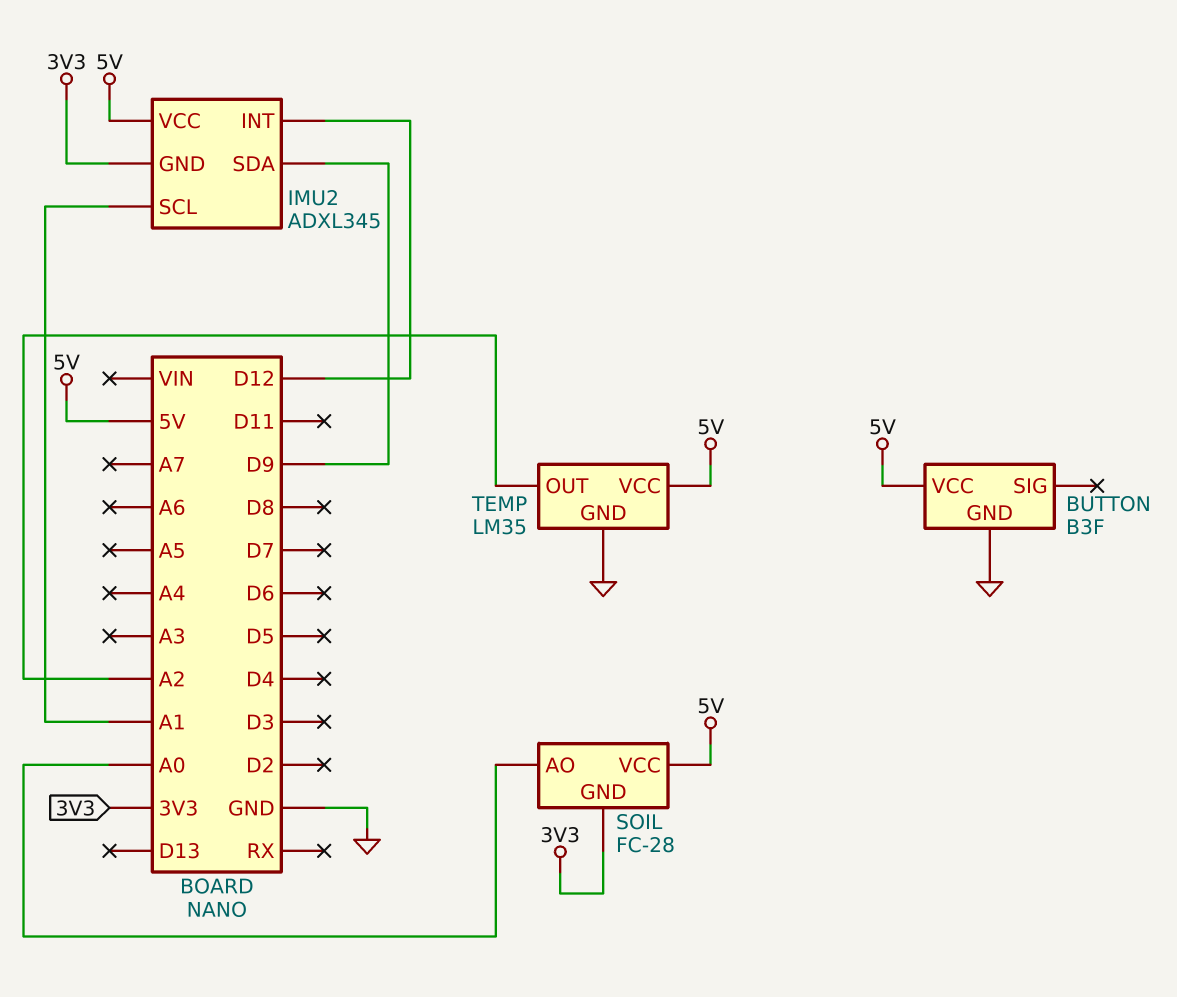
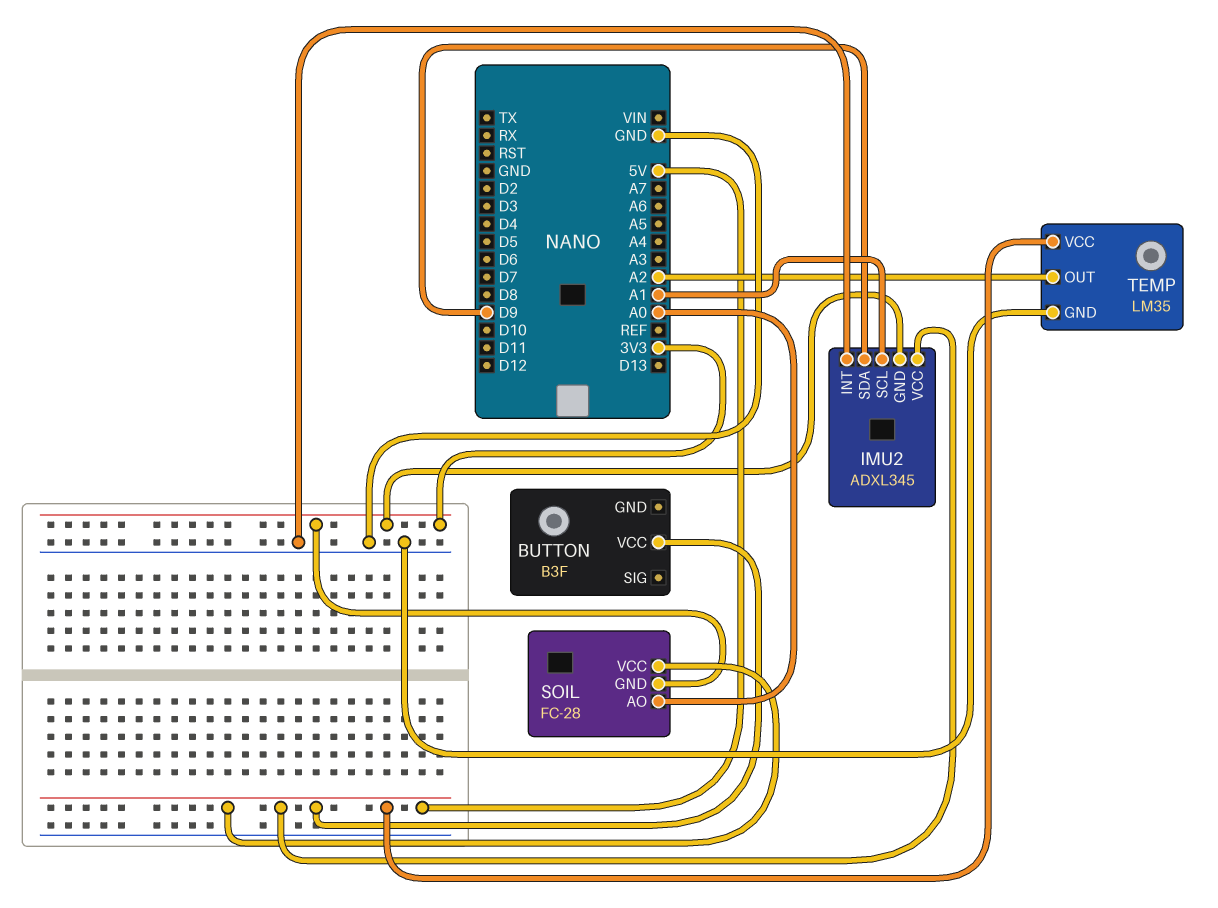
BUTTON pin GND: GND -> none
IMU2 pin INT: D12 -> GND

